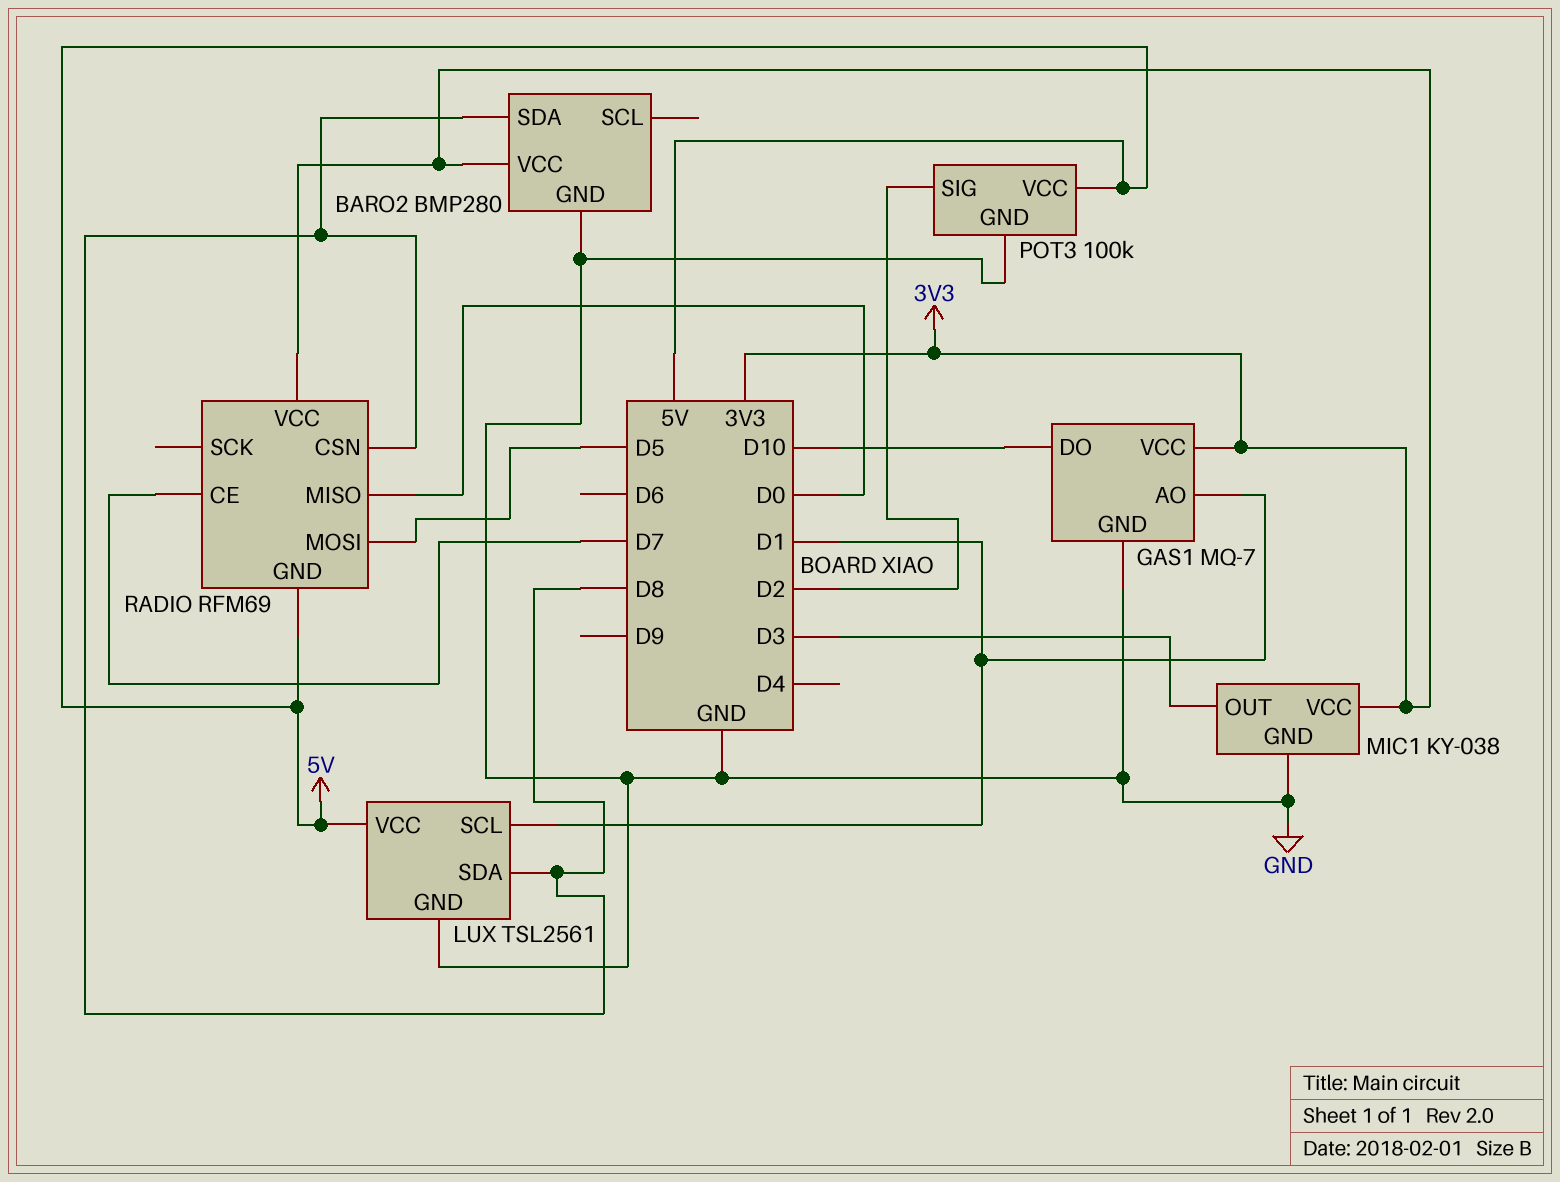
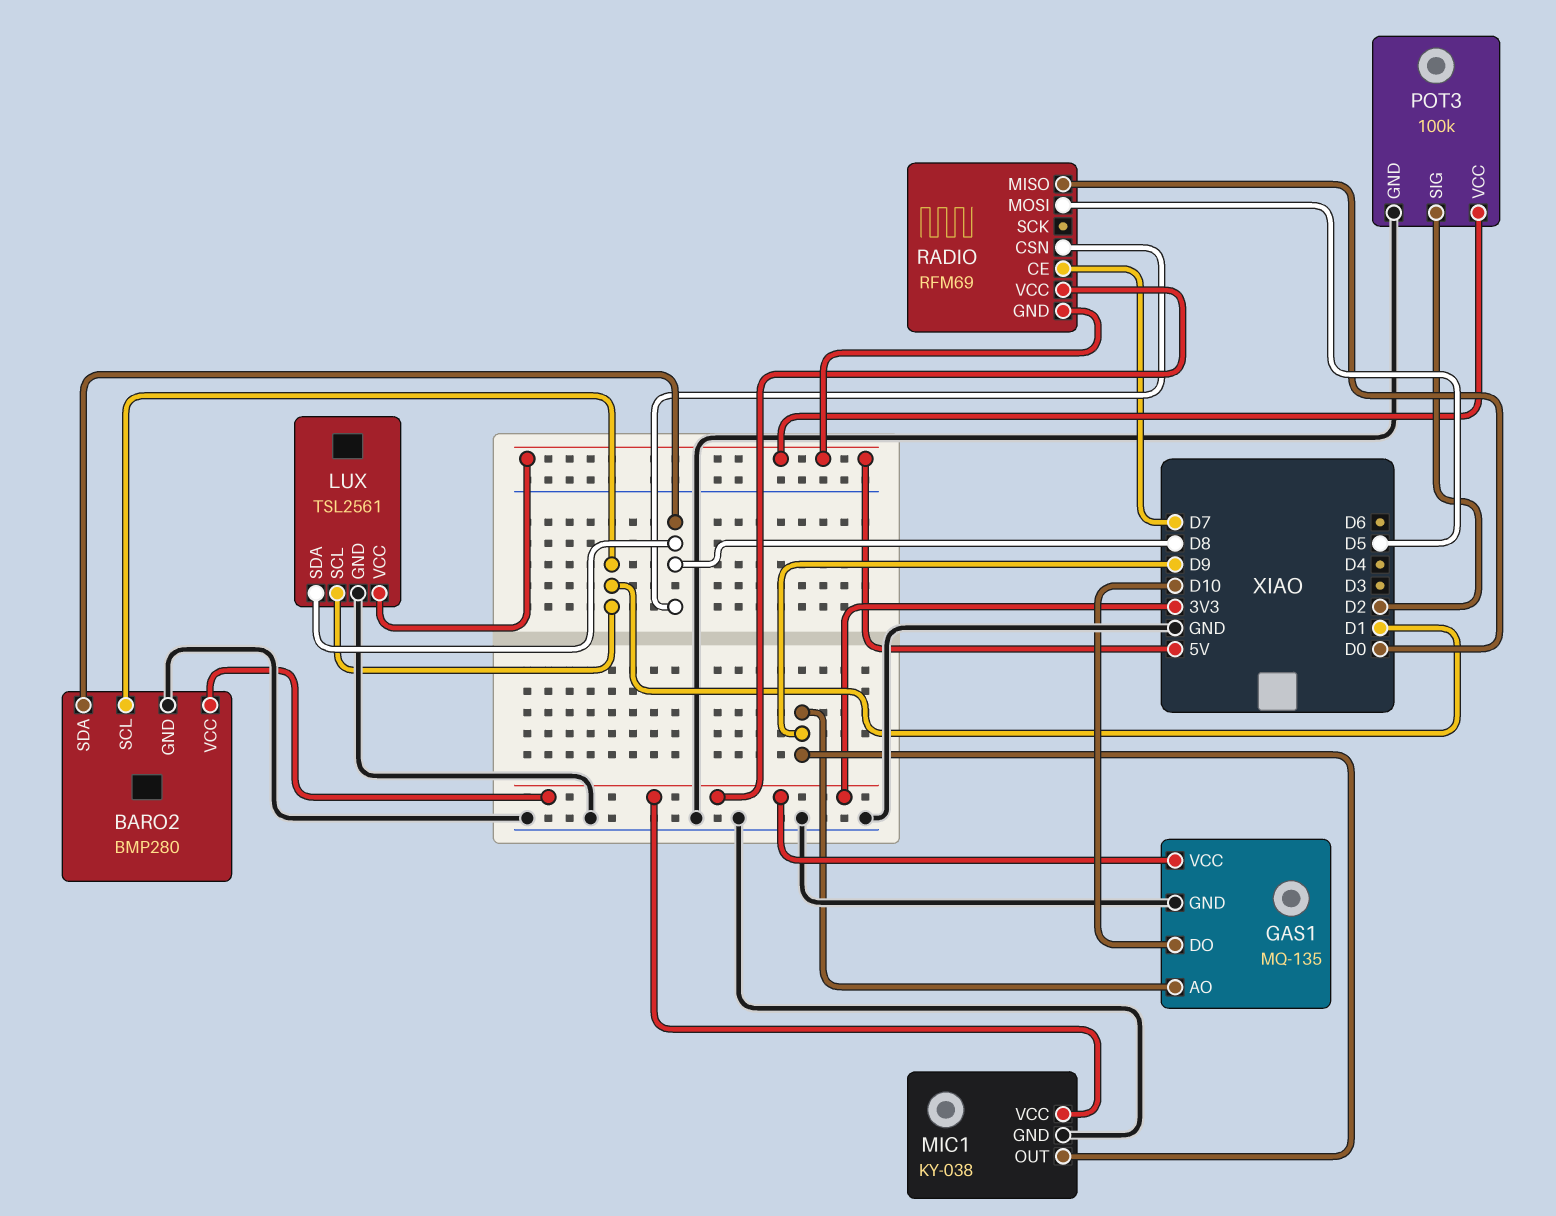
BARO2 pin SCL: none -> D1
GAS1: MQ-7 -> MQ-135
GAS1 pin AO: D1 -> D9
MIC1 pin OUT: D3 -> D9

